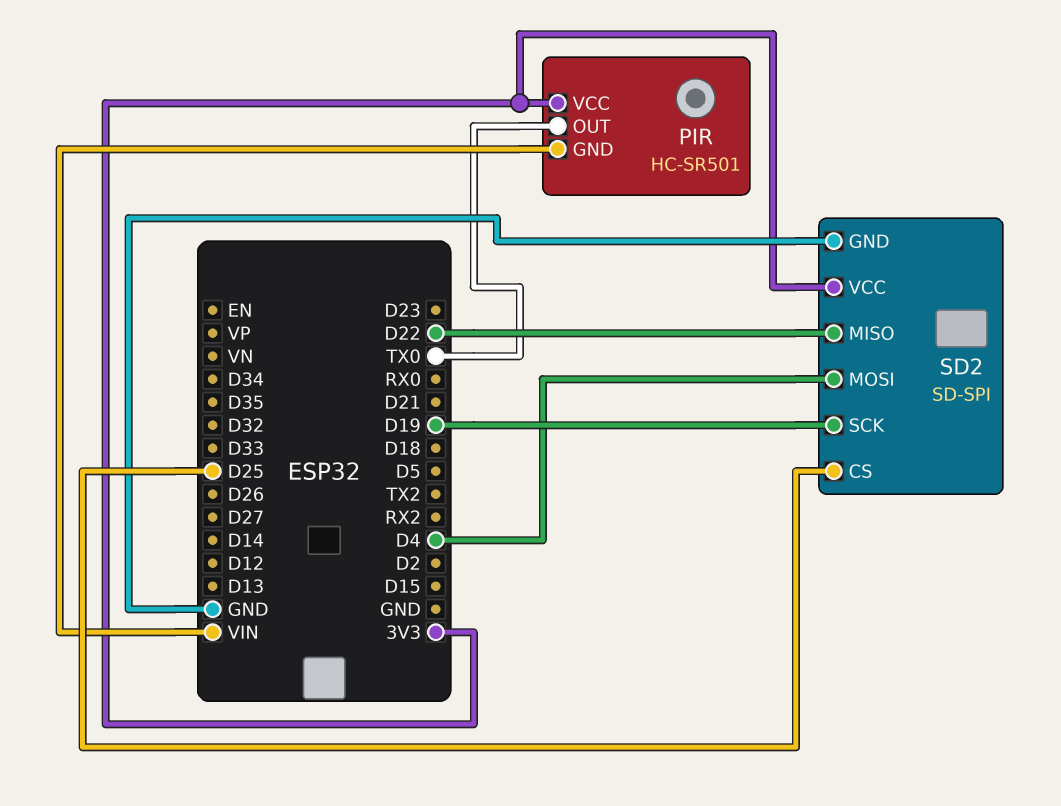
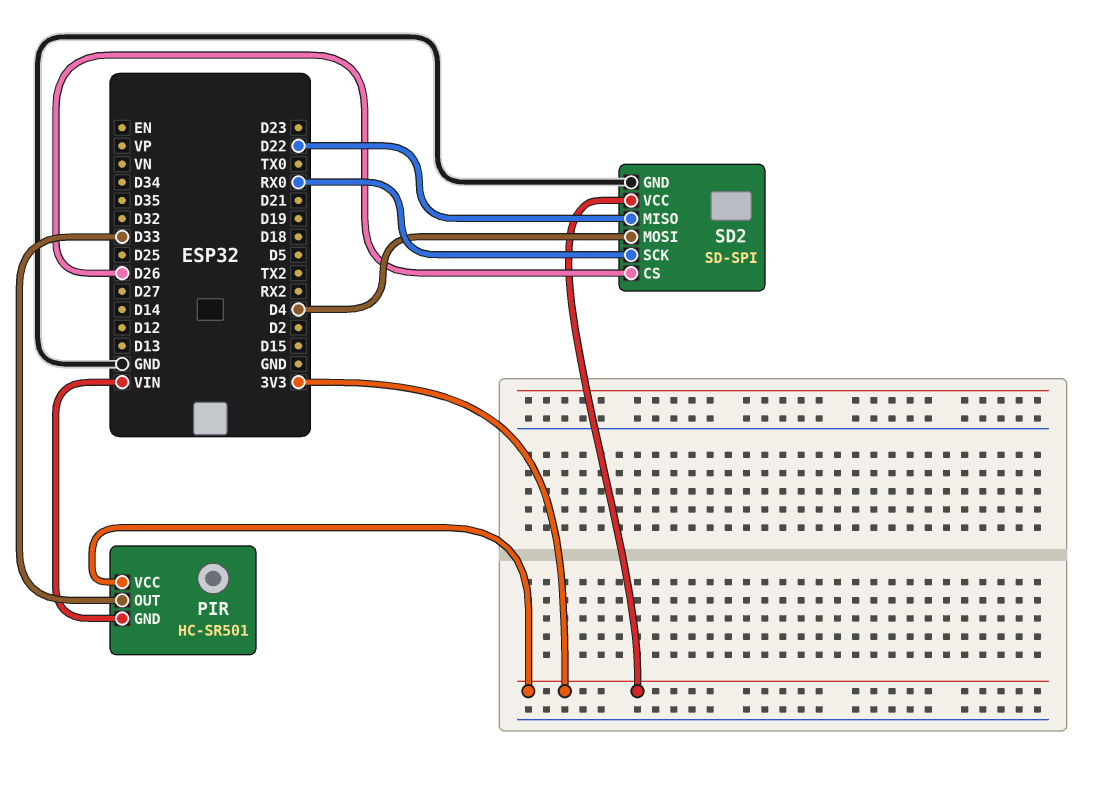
PIR pin OUT: TX0 -> D33
SD2 pin CS: D25 -> D26
SD2 pin SCK: D19 -> RX0

